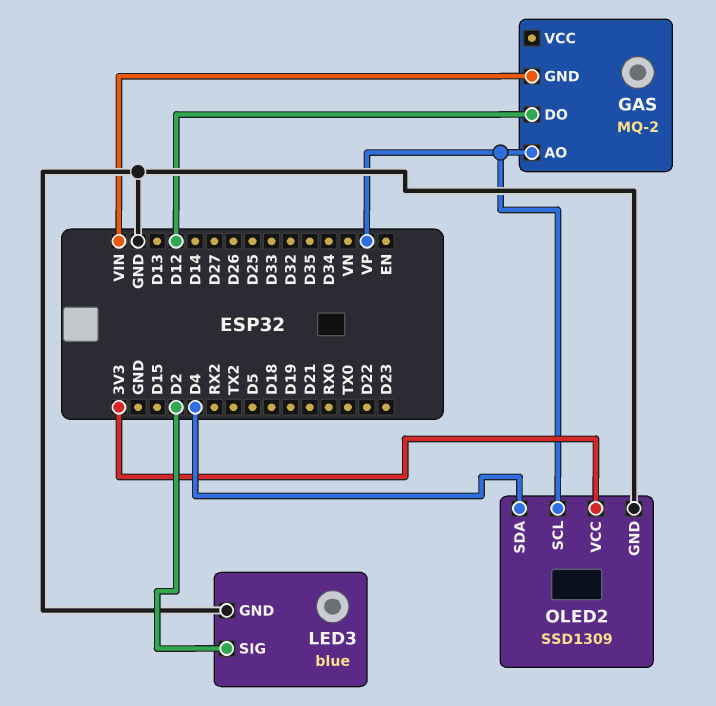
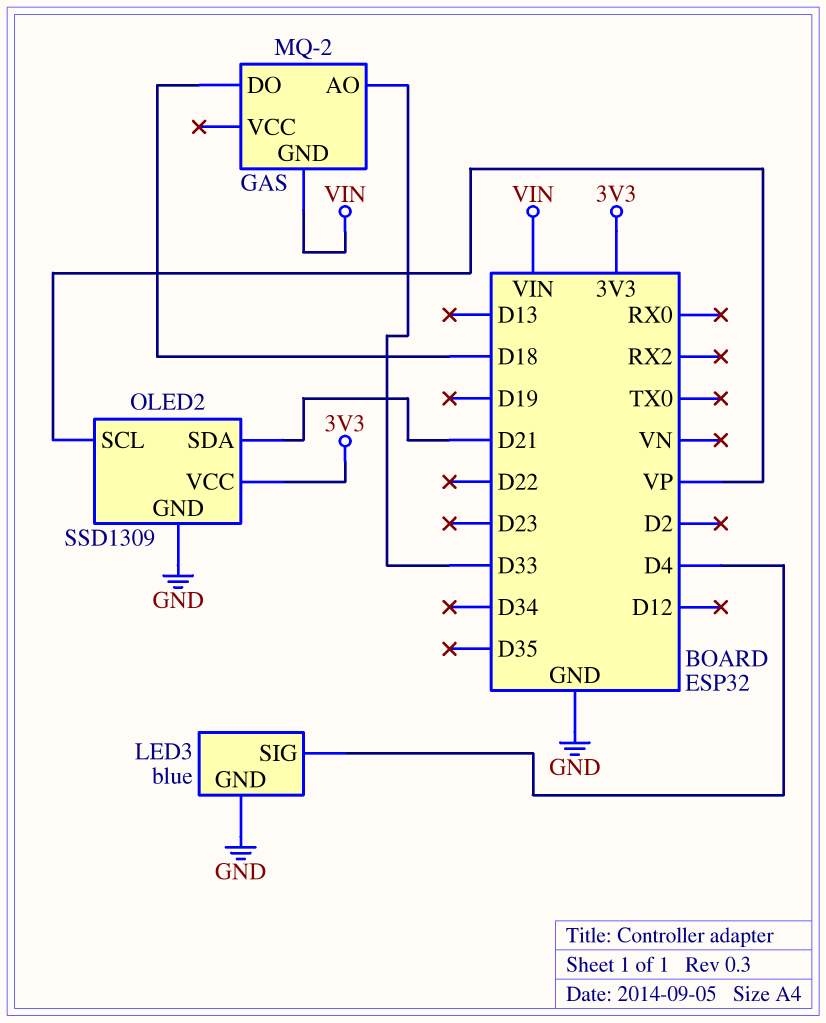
GAS pin AO: VP -> D33
GAS pin DO: D12 -> D18
LED3 pin SIG: D2 -> D4
OLED2 pin SDA: D4 -> D21

